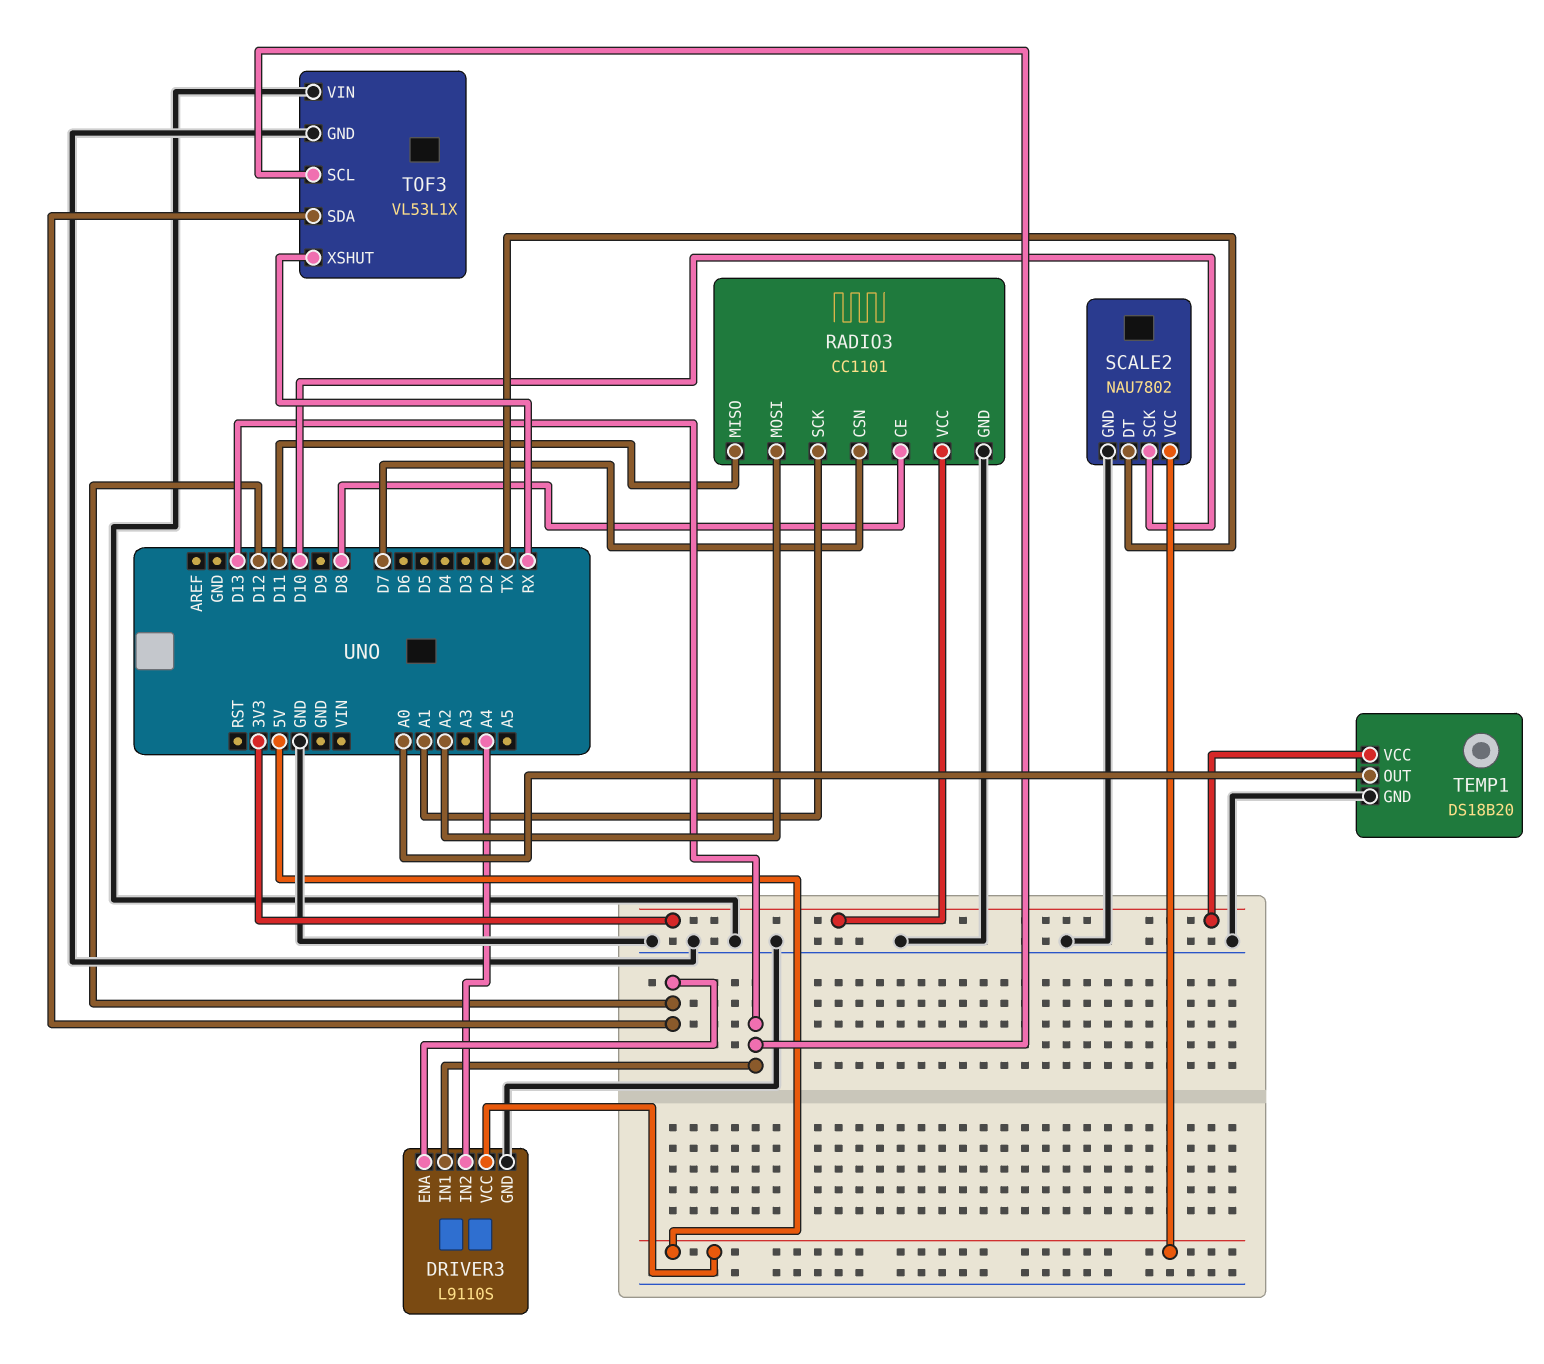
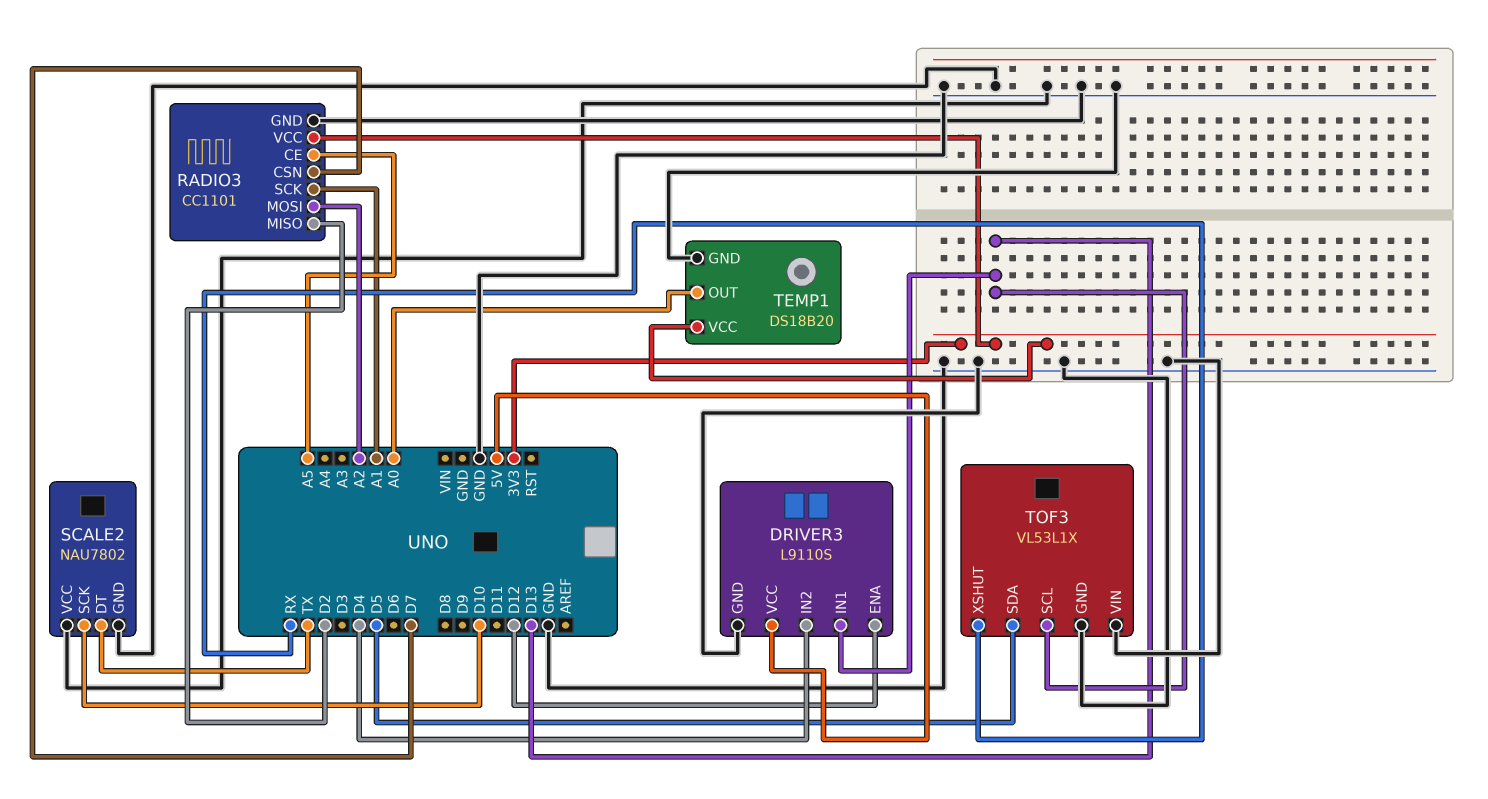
DRIVER3 pin IN2: A4 -> D4
RADIO3 pin CE: D8 -> A5
RADIO3 pin MISO: D11 -> D2
SCALE2 pin VCC: 5V -> GND
TOF3 pin SDA: D12 -> D5

